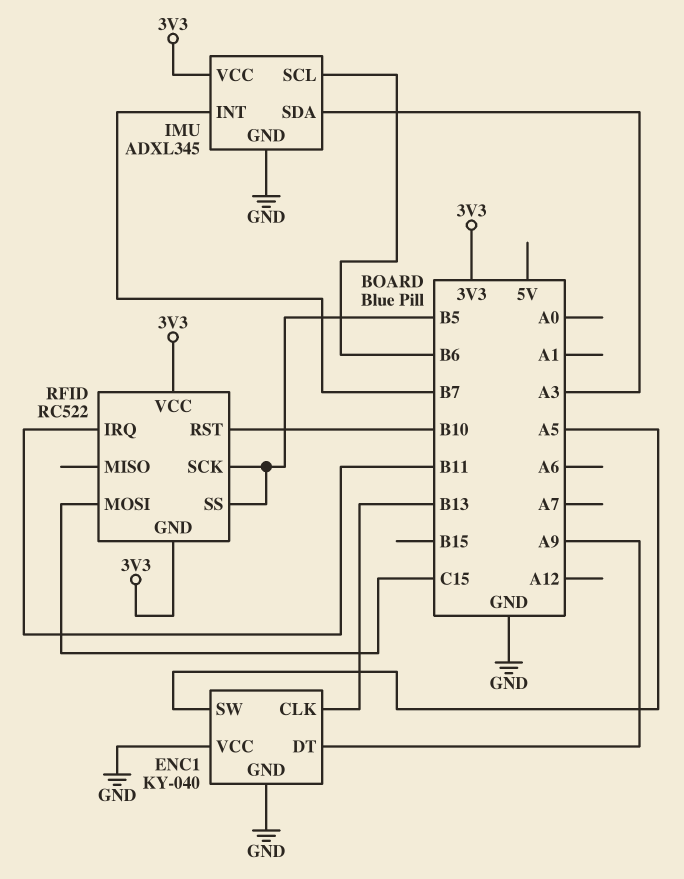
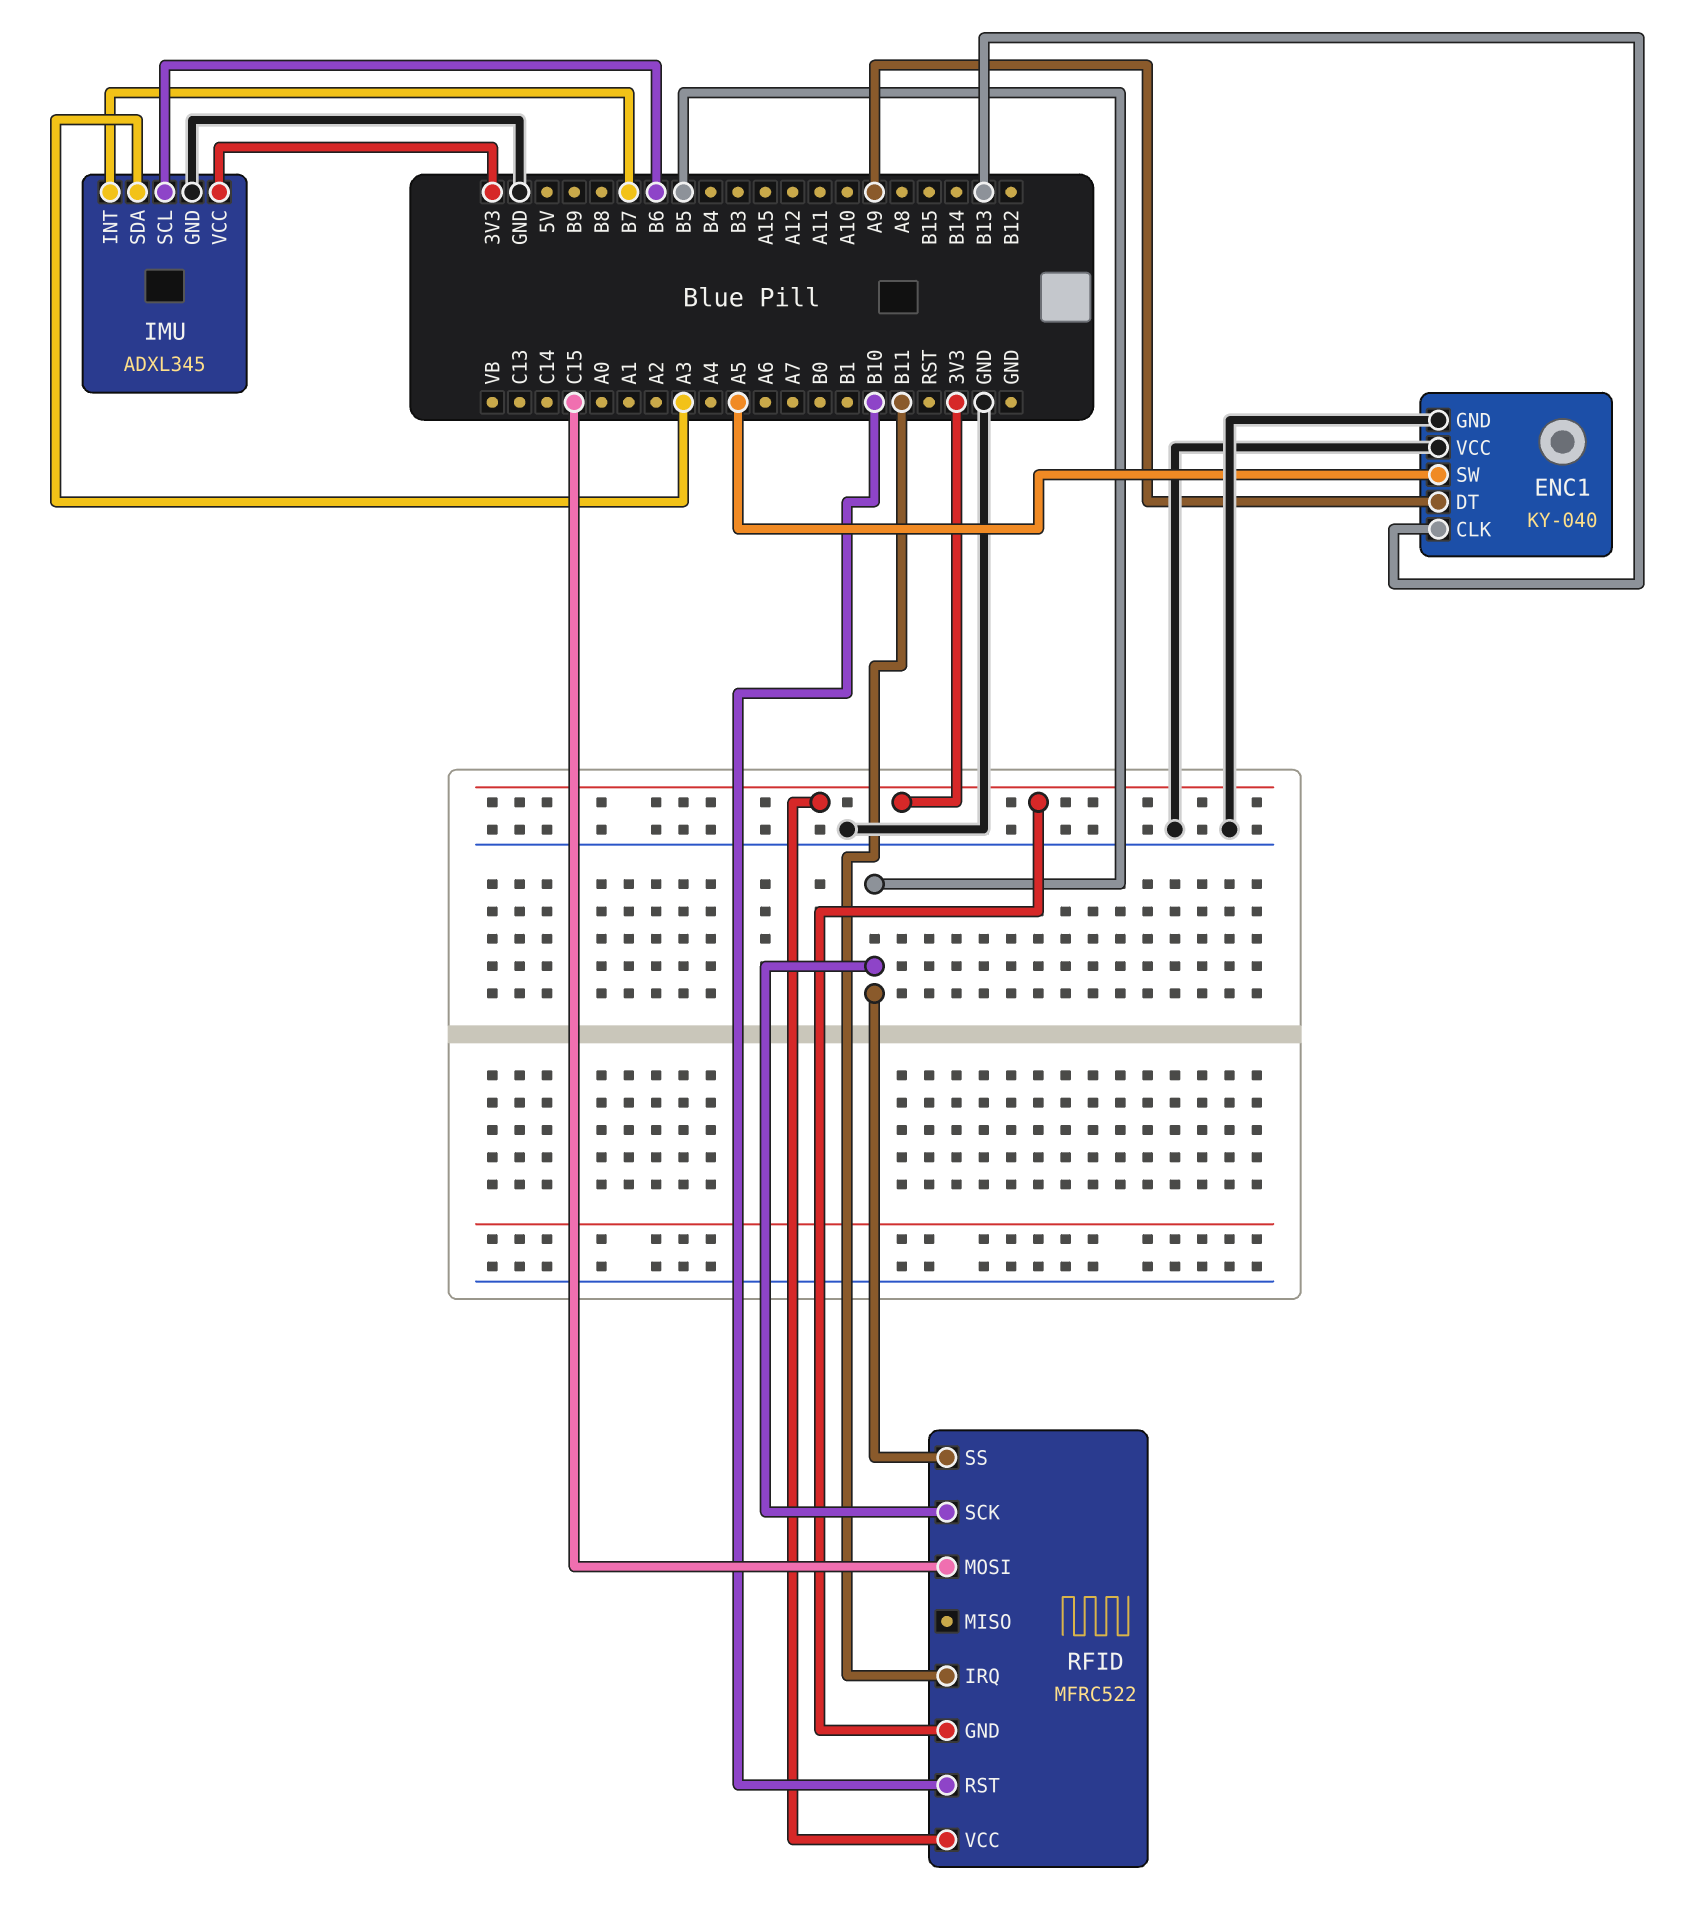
RFID: RC522 -> MFRC522

